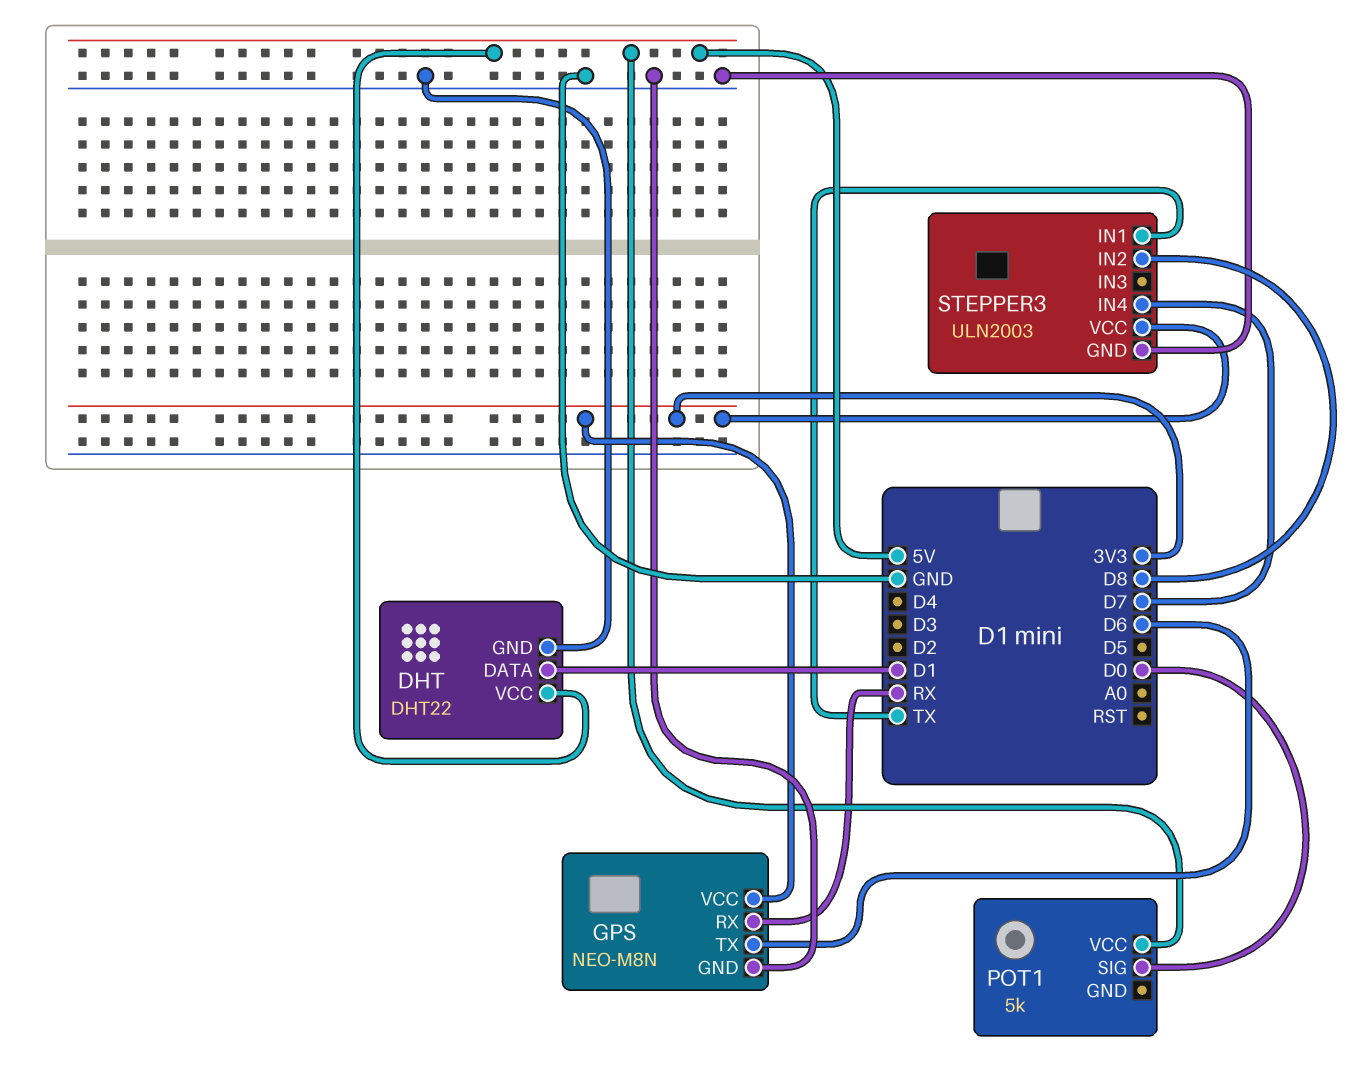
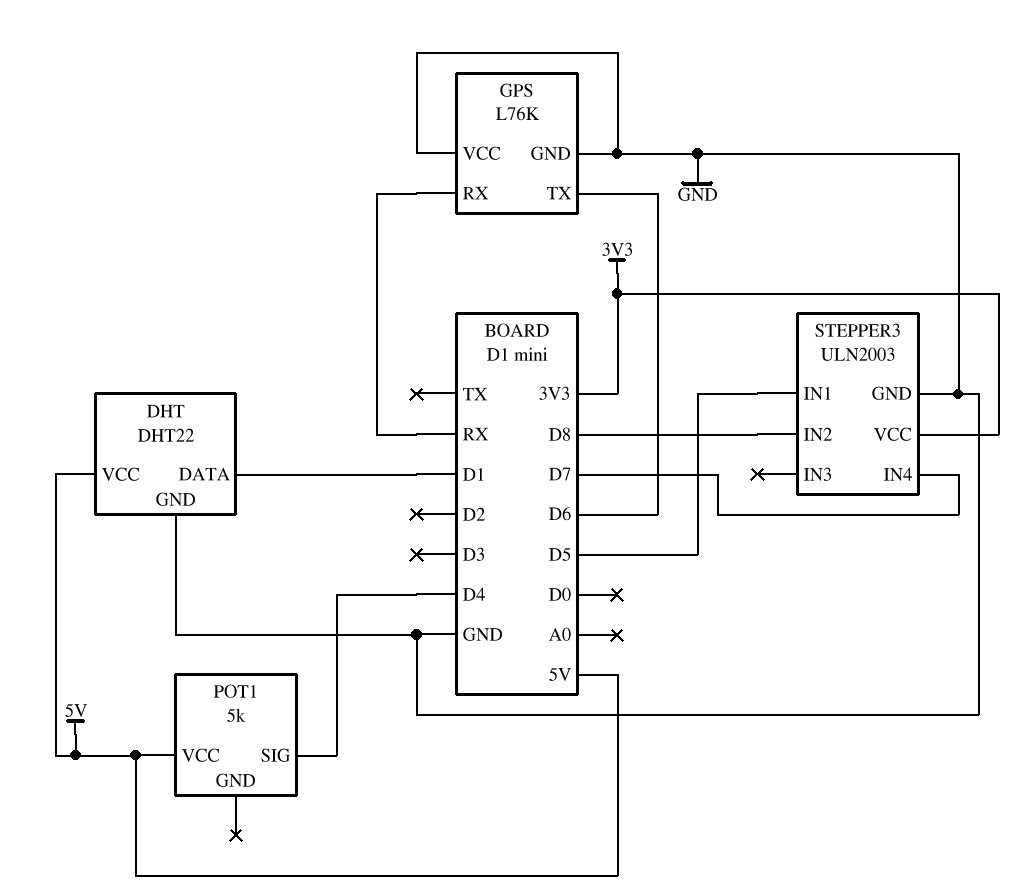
GPS: NEO-M8N -> L76K
GPS pin VCC: 3V3 -> GND
POT1 pin SIG: D0 -> D4
STEPPER3 pin IN1: TX -> D5

